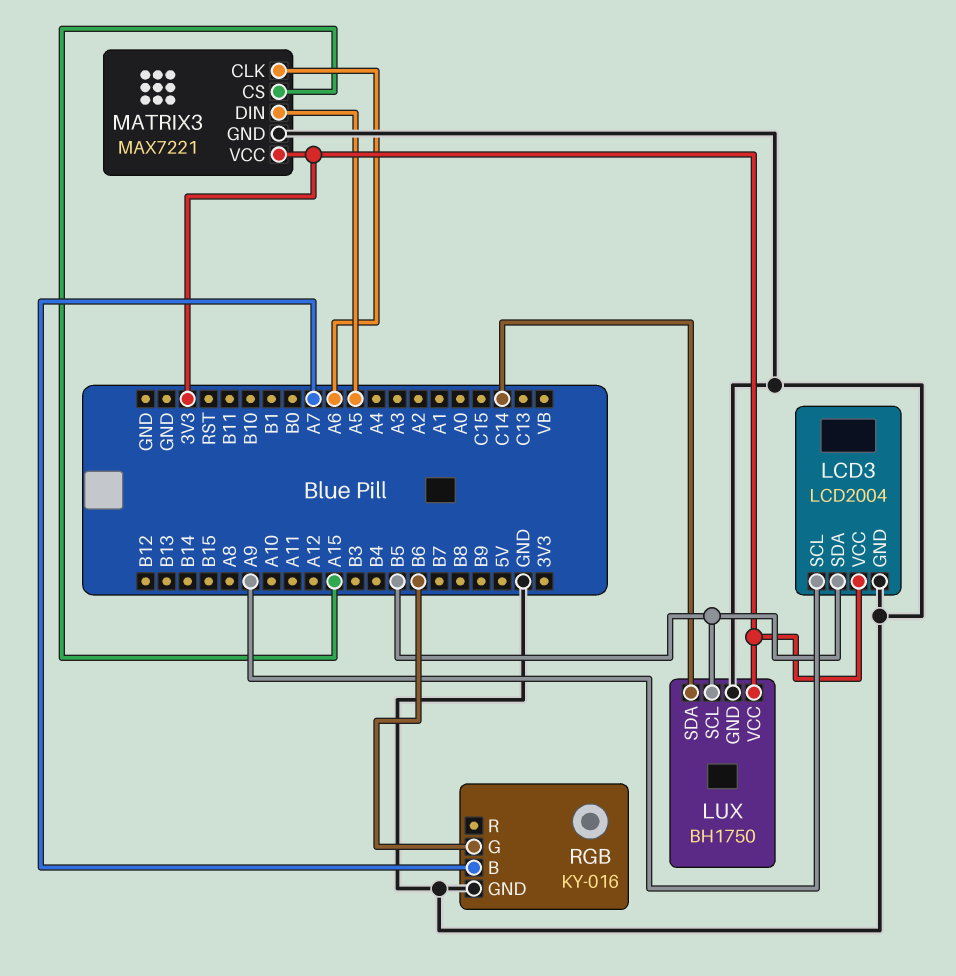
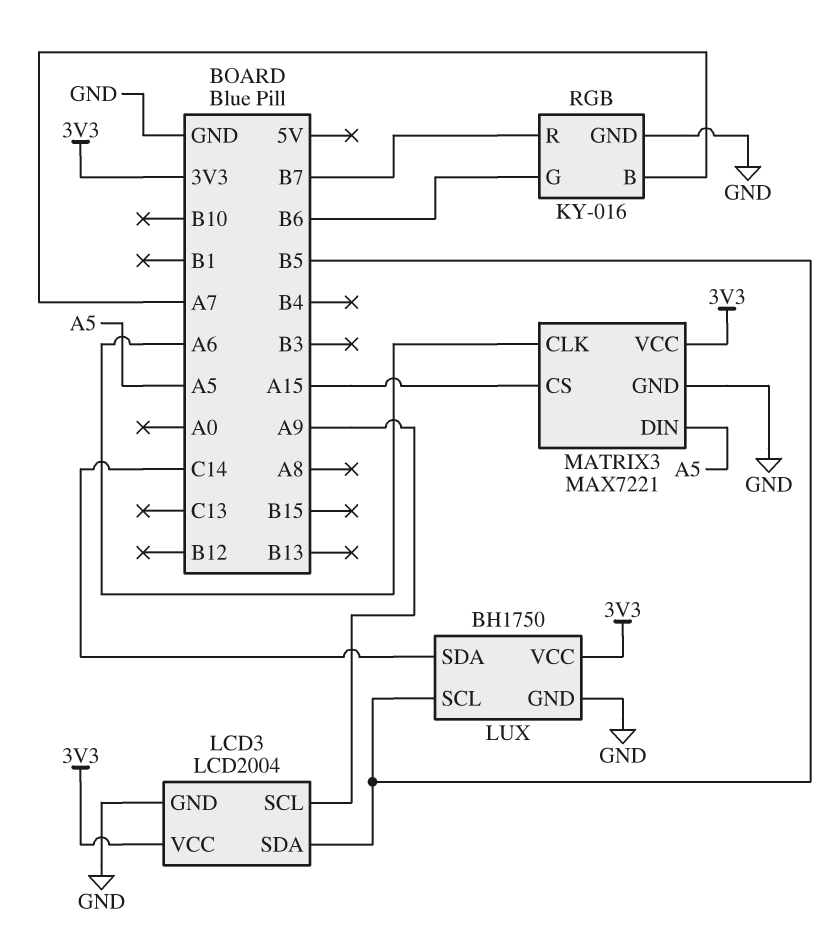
RGB pin R: none -> B7

